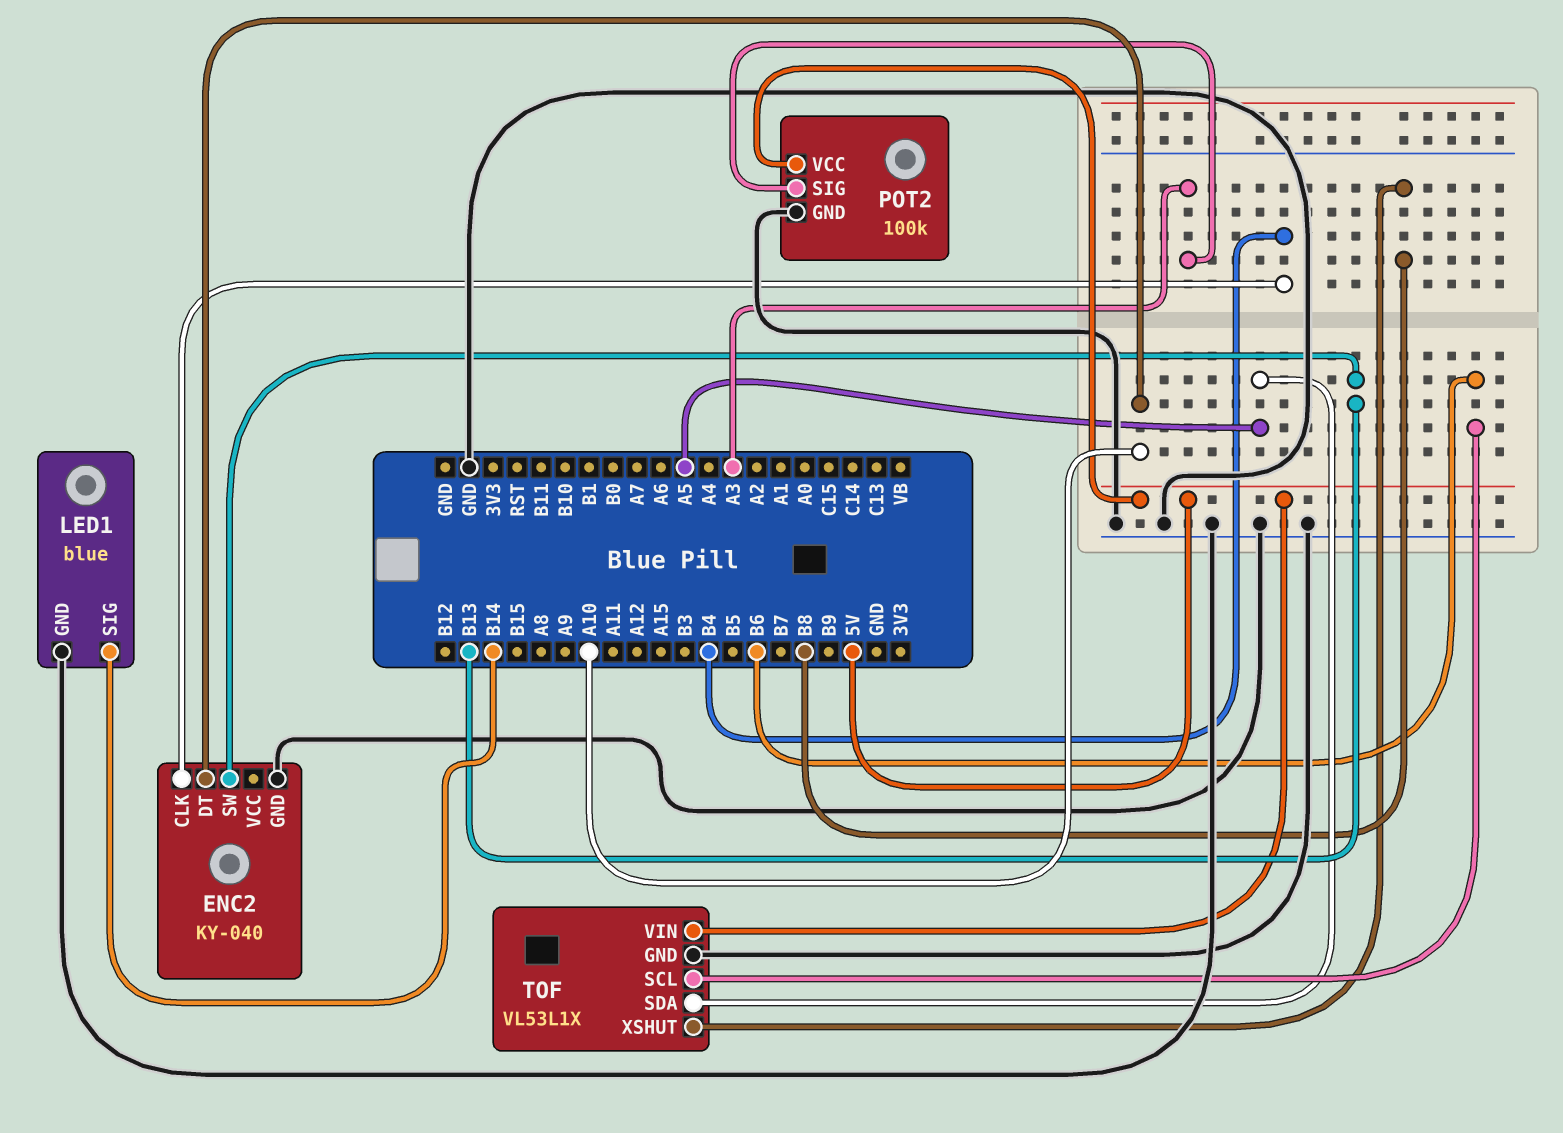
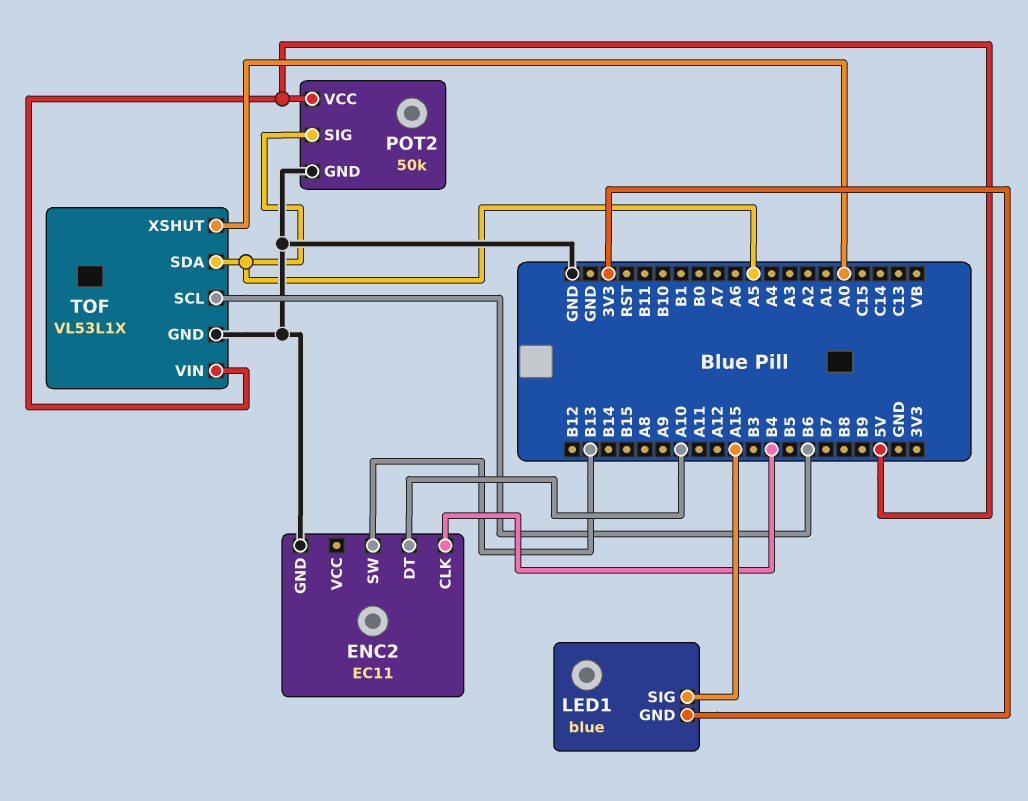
ENC2: KY-040 -> EC11
LED1 pin GND: GND -> 3V3
LED1 pin SIG: B14 -> A15
POT2: 100k -> 50k
POT2 pin SIG: A3 -> A5
TOF pin XSHUT: B8 -> A0

